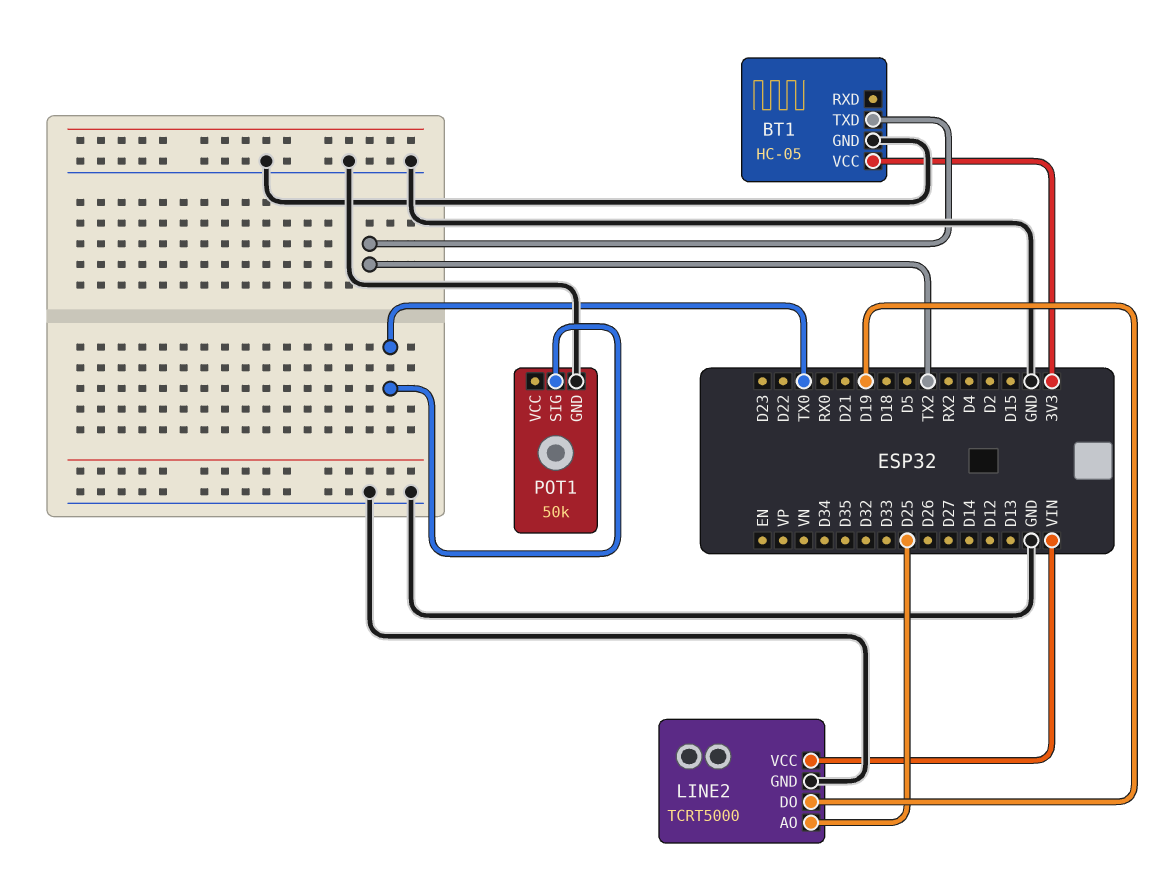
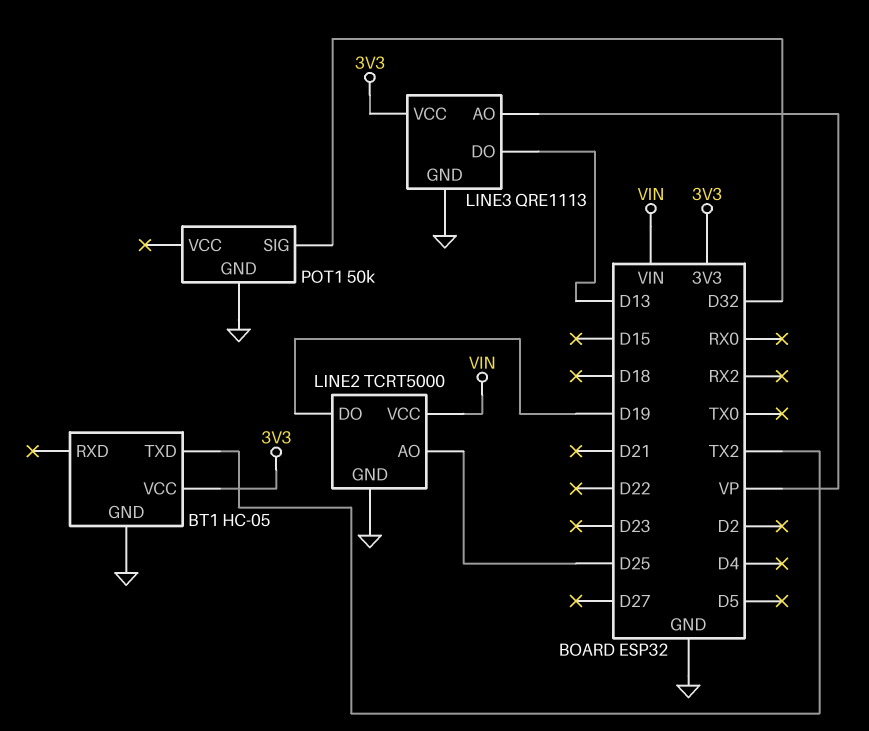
LINE3: none -> QRE1113
LINE3 pin AO: none -> VP
LINE3 pin DO: none -> D13
LINE3 pin GND: none -> GND
LINE3 pin VCC: none -> 3V3
POT1 pin SIG: TX0 -> D32

